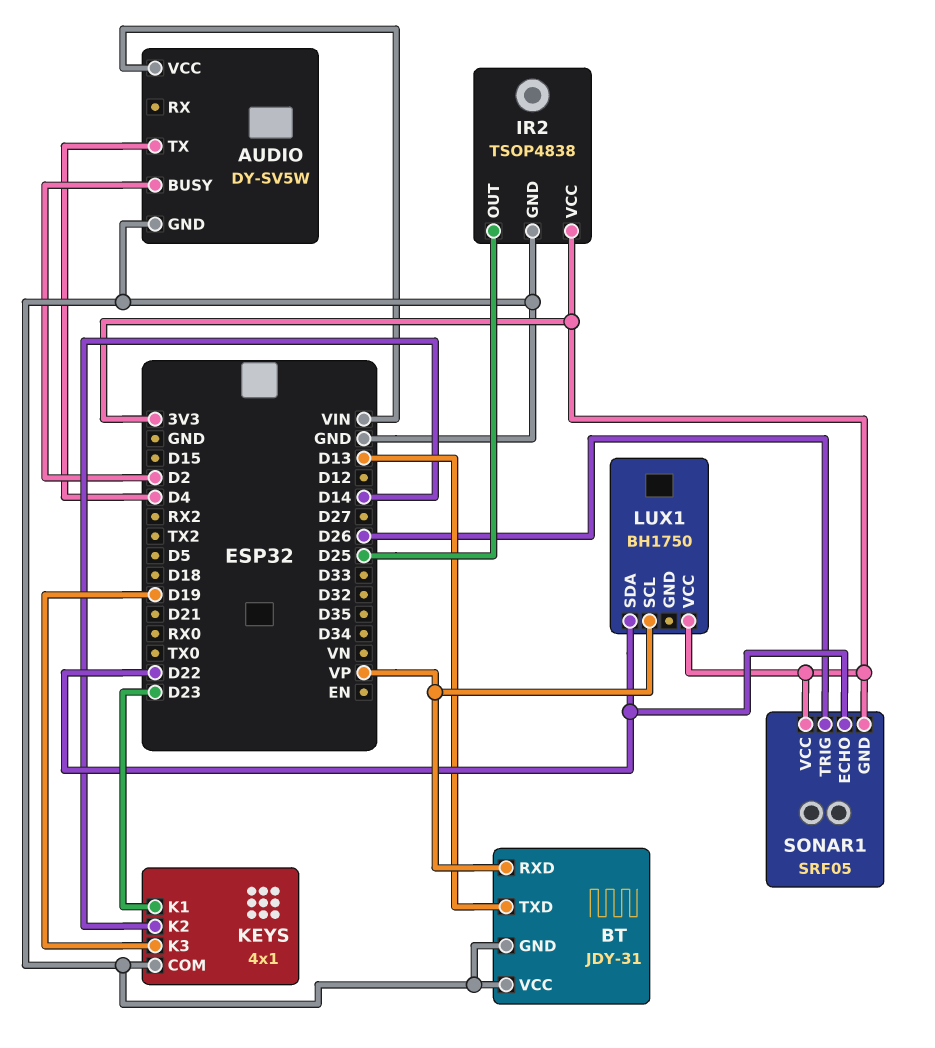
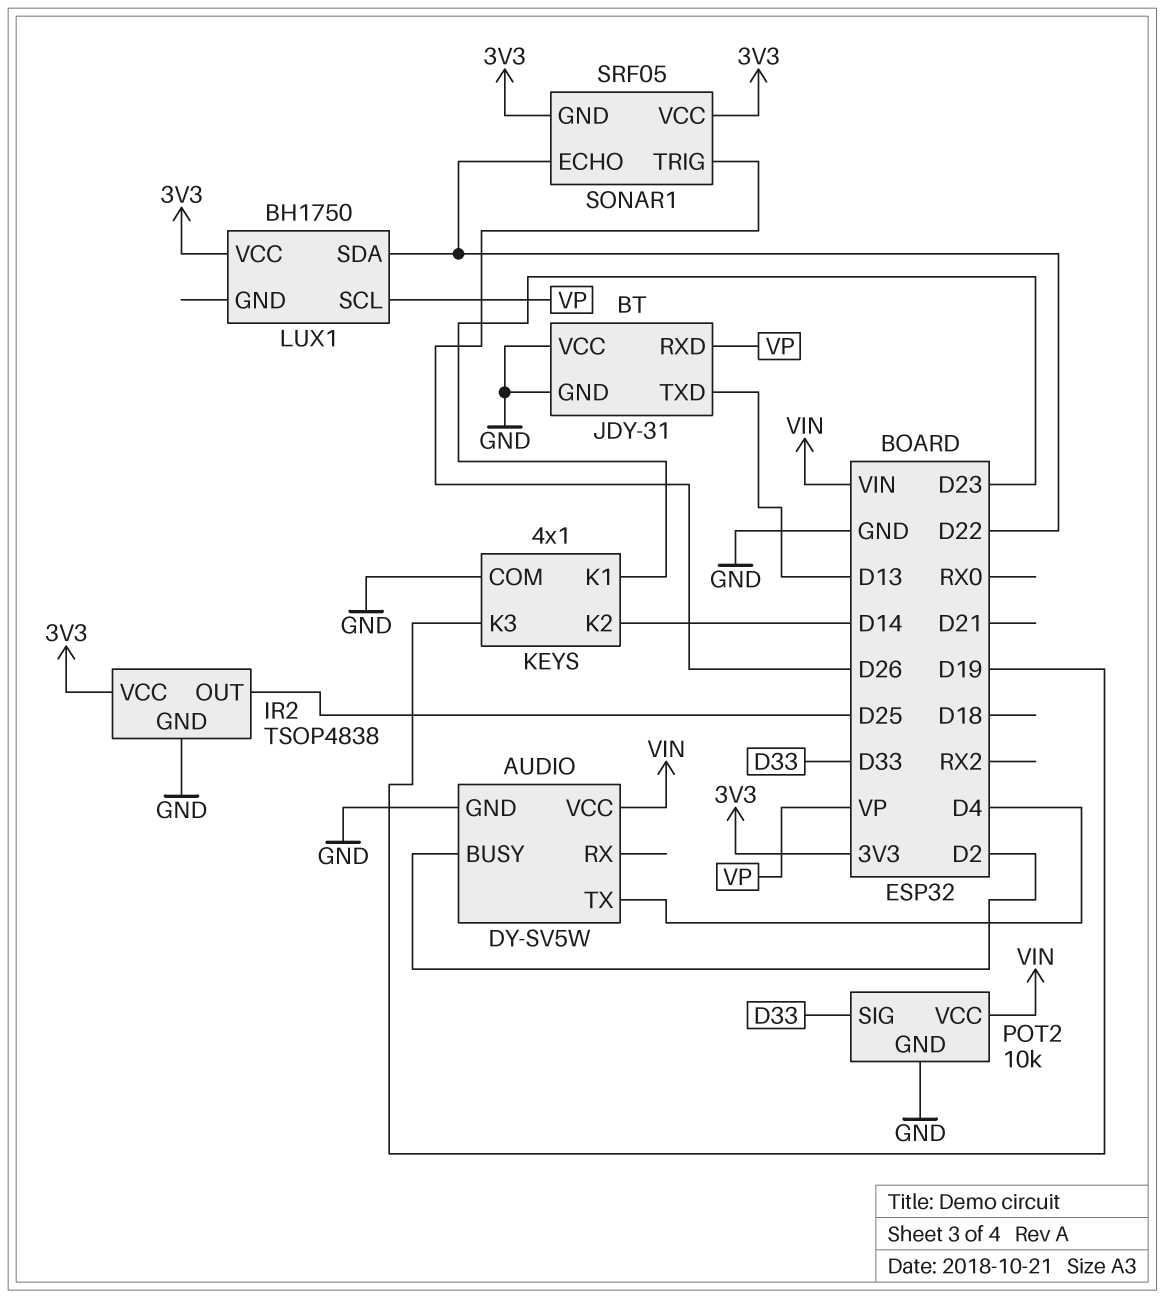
POT2: none -> 10k
POT2 pin GND: none -> GND
POT2 pin SIG: none -> D33
POT2 pin VCC: none -> VIN

